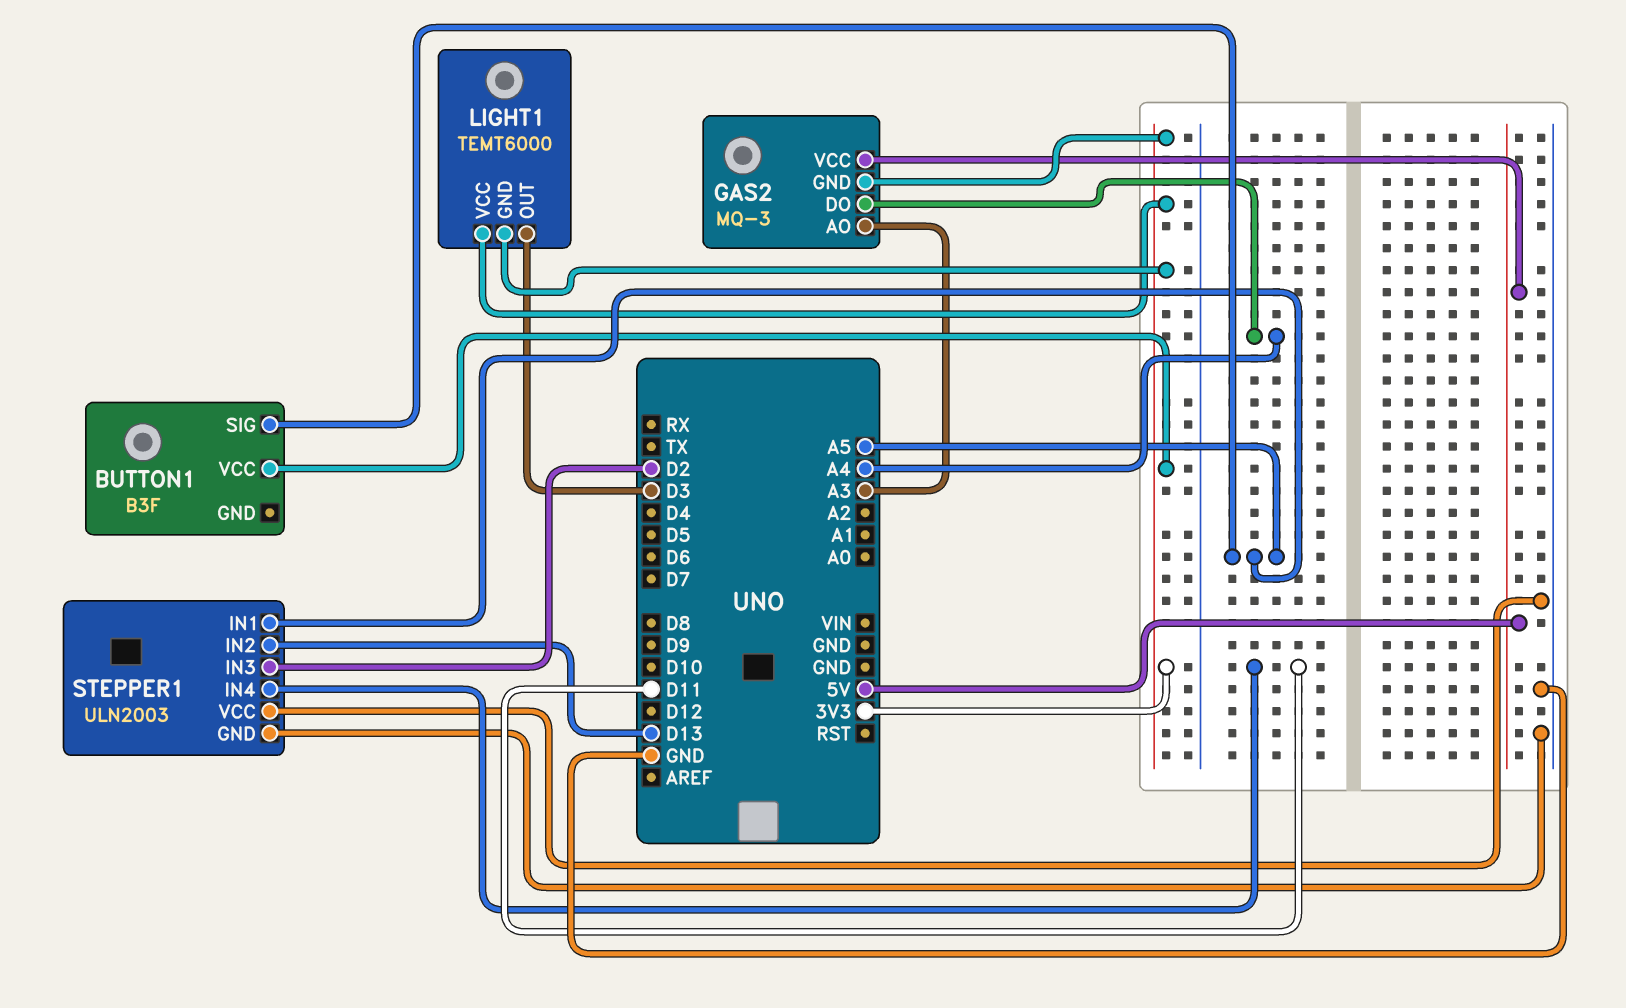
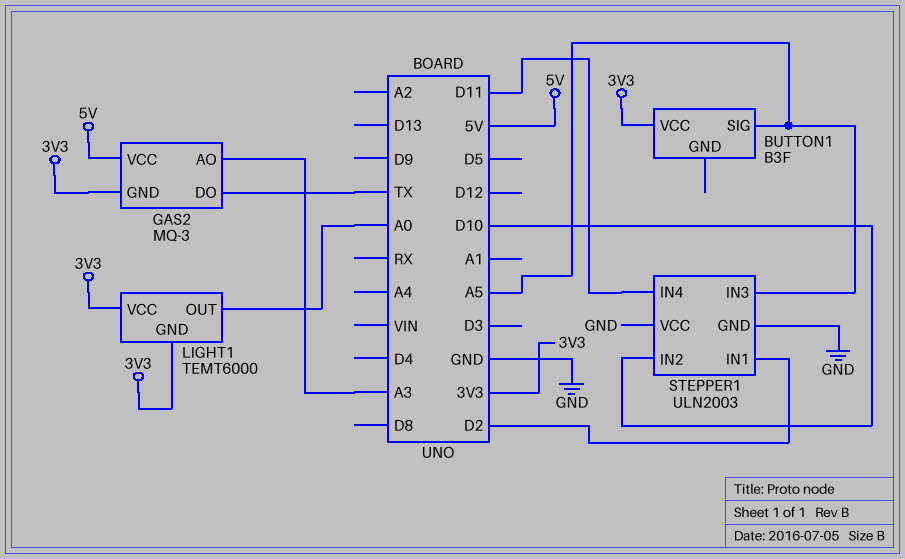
GAS2 pin DO: A4 -> TX
LIGHT1 pin OUT: D3 -> A0
STEPPER1 pin IN1: A5 -> D2
STEPPER1 pin IN2: D13 -> D10
STEPPER1 pin IN3: D2 -> A5

